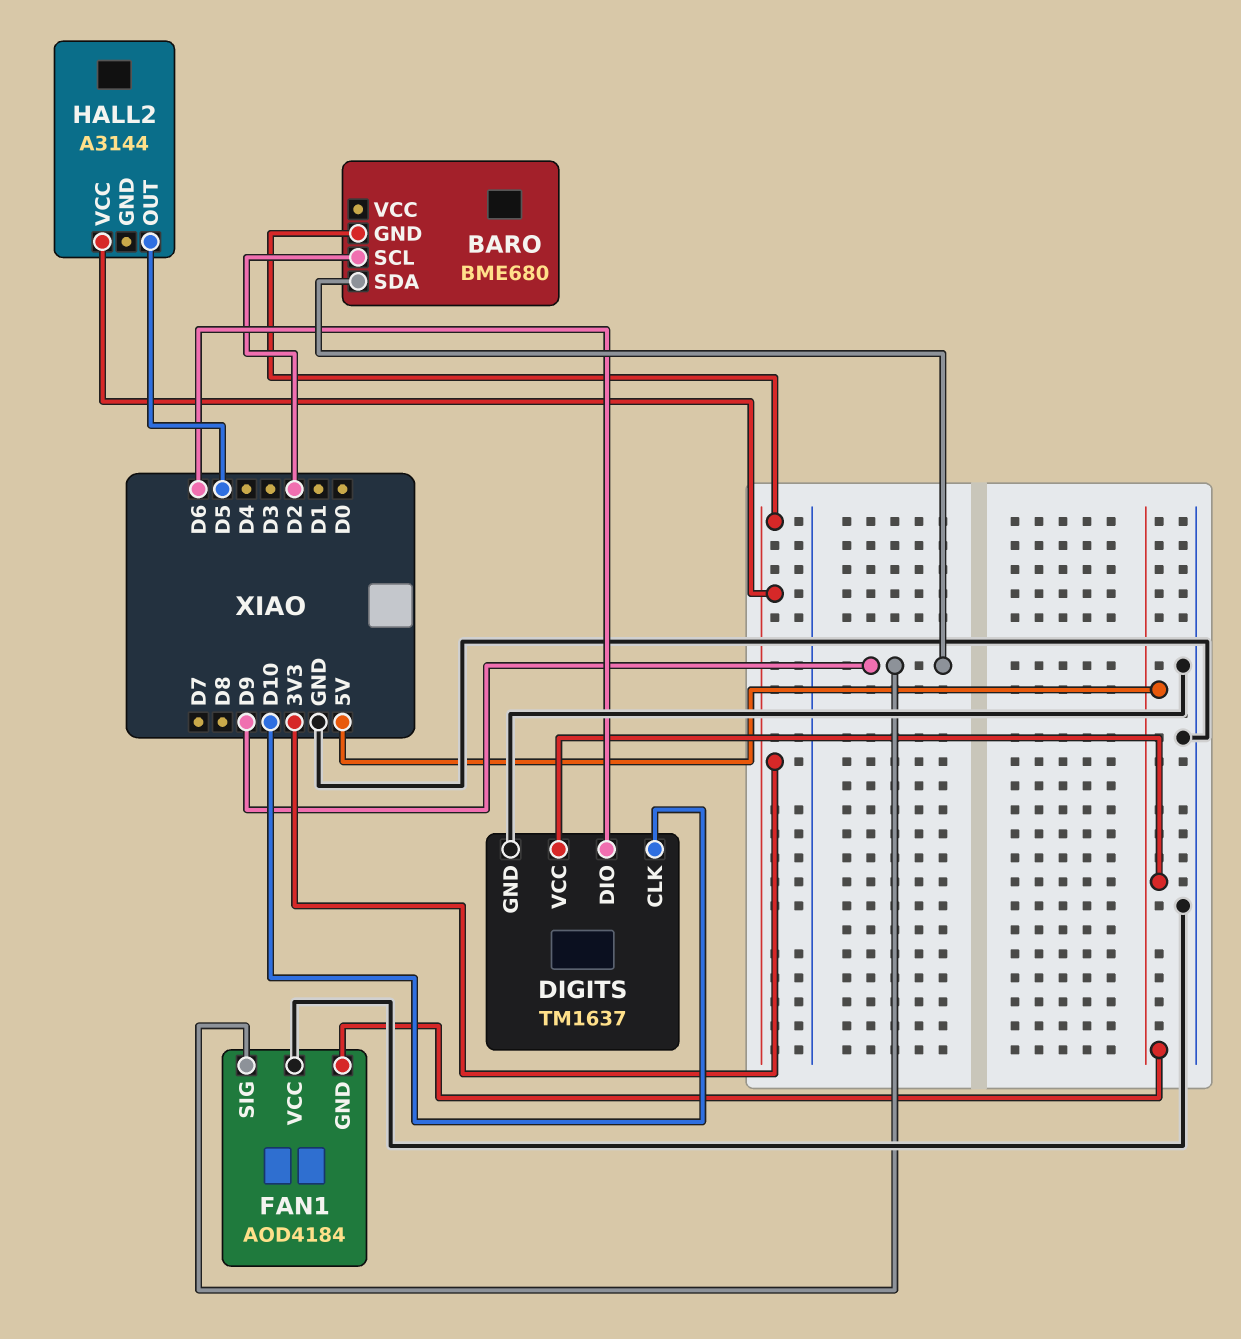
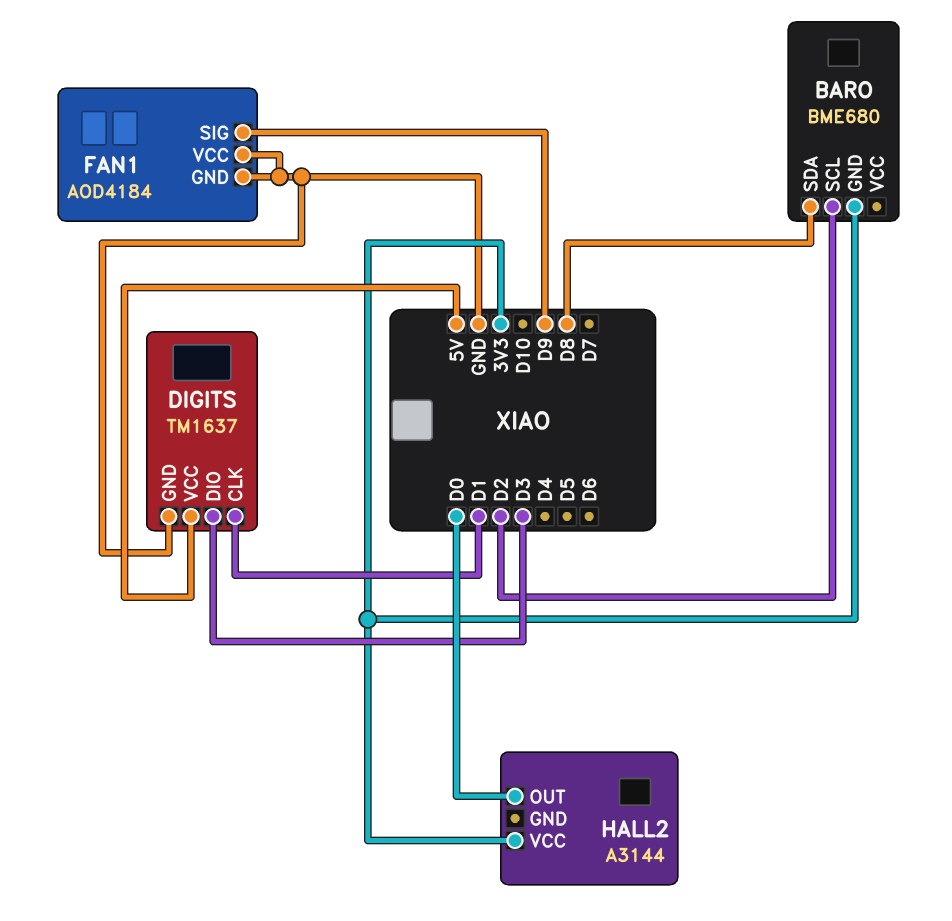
BARO pin SDA: D9 -> D8
DIGITS pin CLK: D10 -> D1
DIGITS pin DIO: D6 -> D3
FAN1 pin GND: 5V -> GND
HALL2 pin OUT: D5 -> D0

